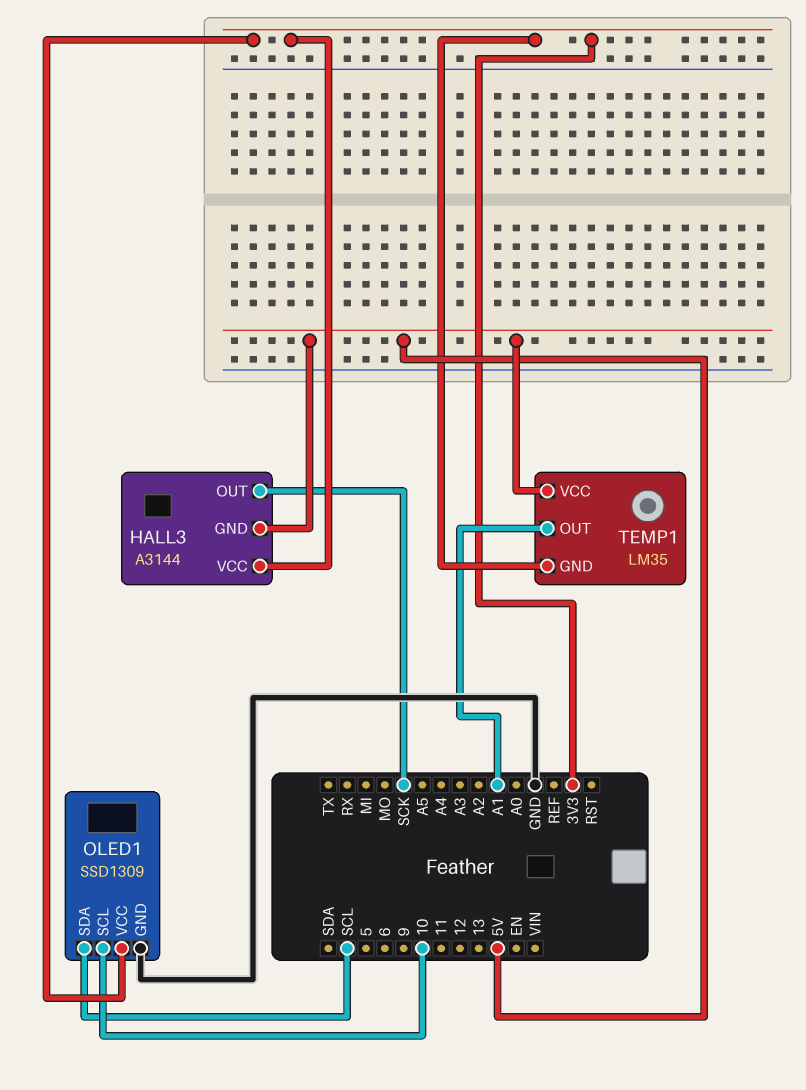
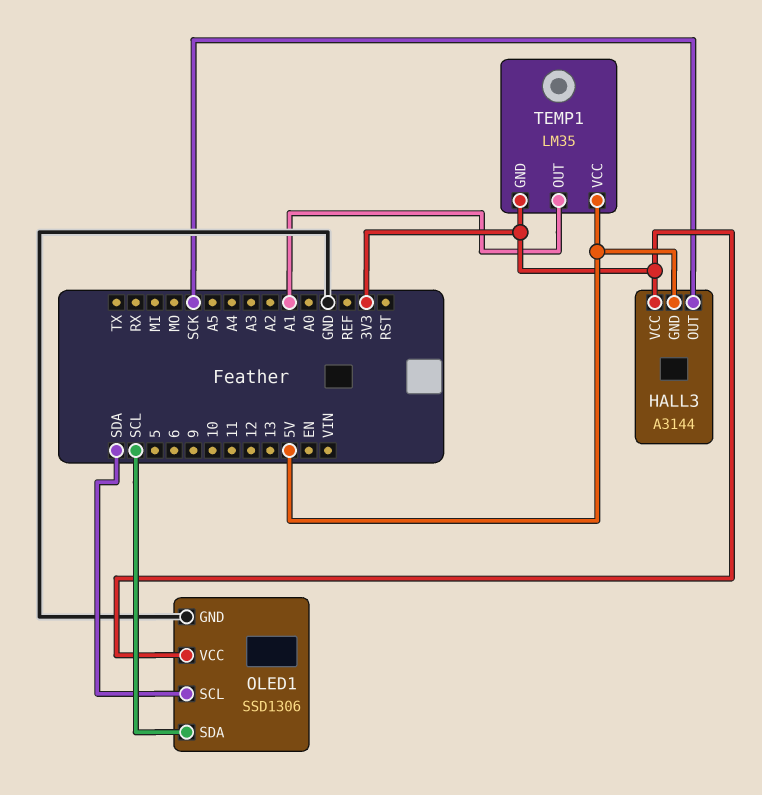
OLED1: SSD1309 -> SSD1306
OLED1 pin SCL: 10 -> SDA

